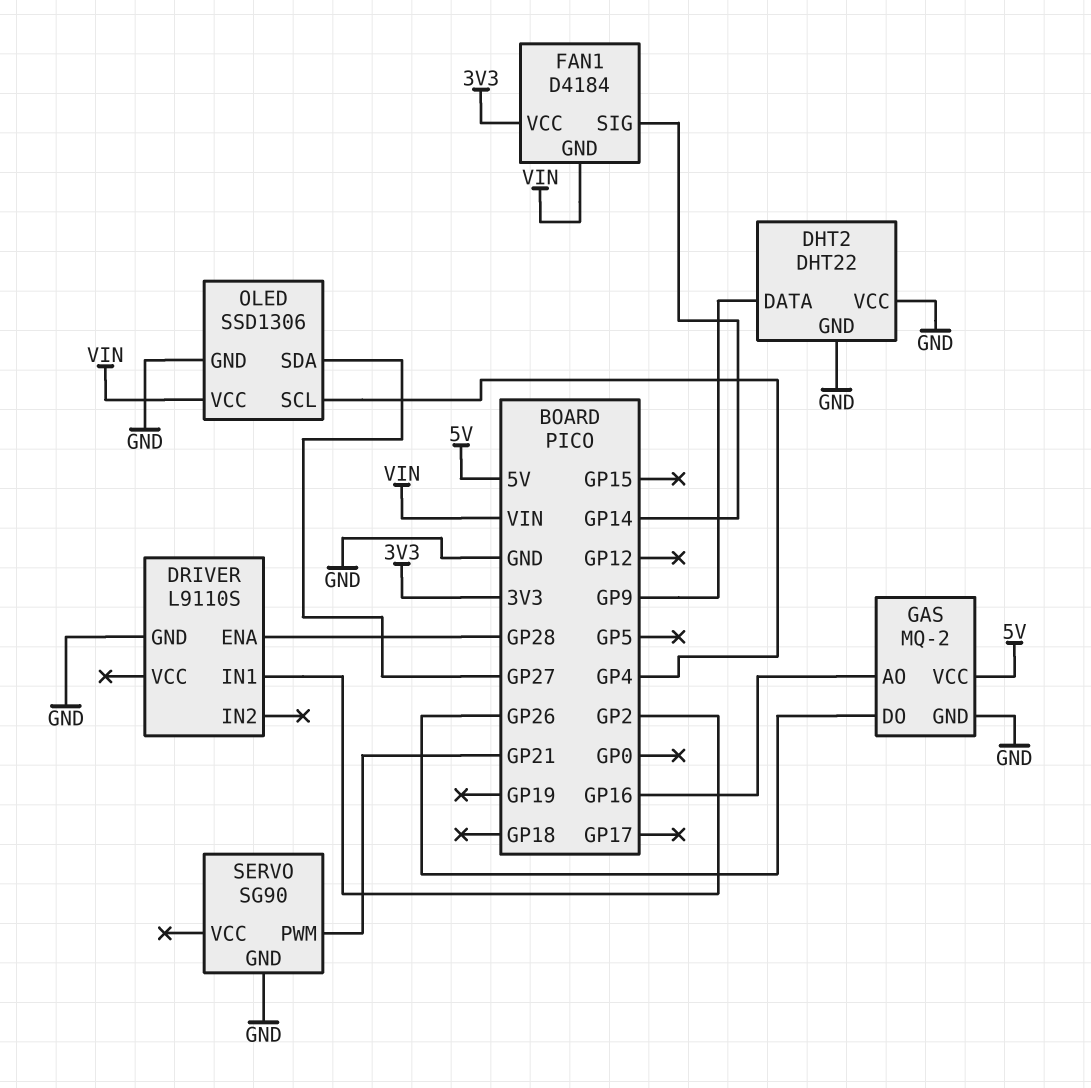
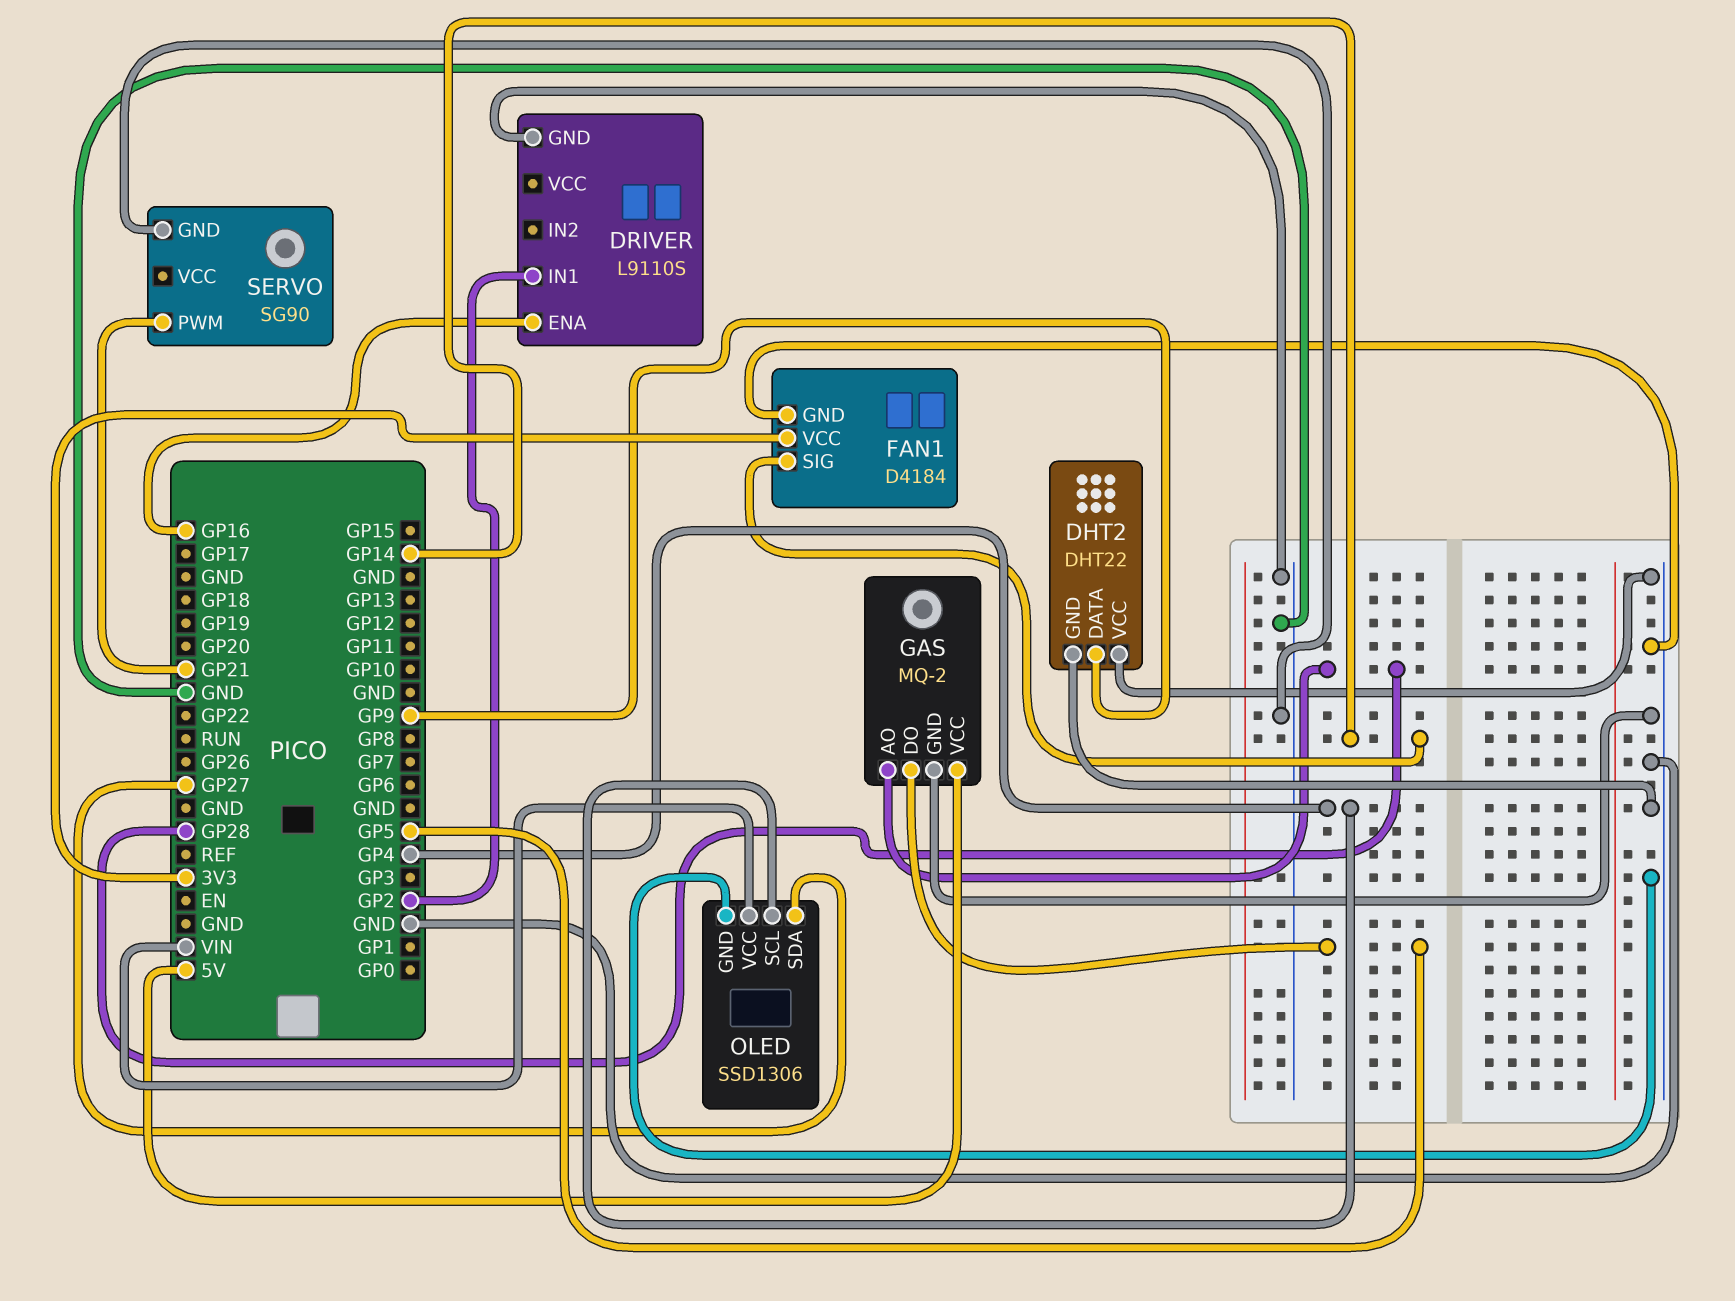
DRIVER pin ENA: GP28 -> GP16
FAN1 pin GND: VIN -> GND
GAS pin AO: GP16 -> GP28
GAS pin DO: GP26 -> GP5

